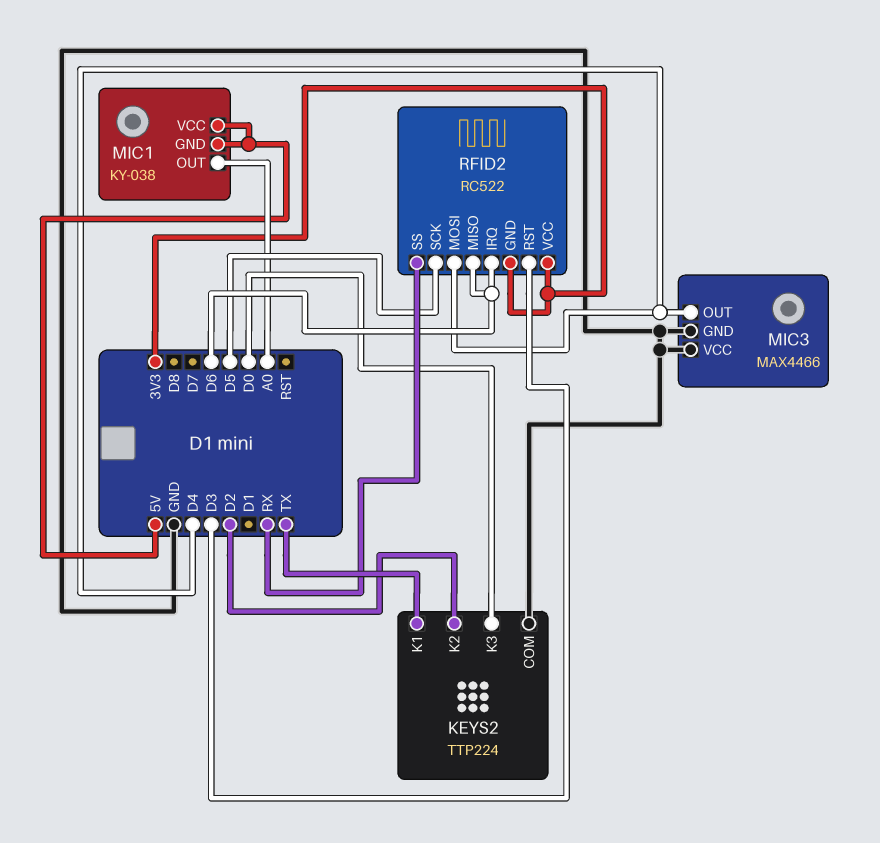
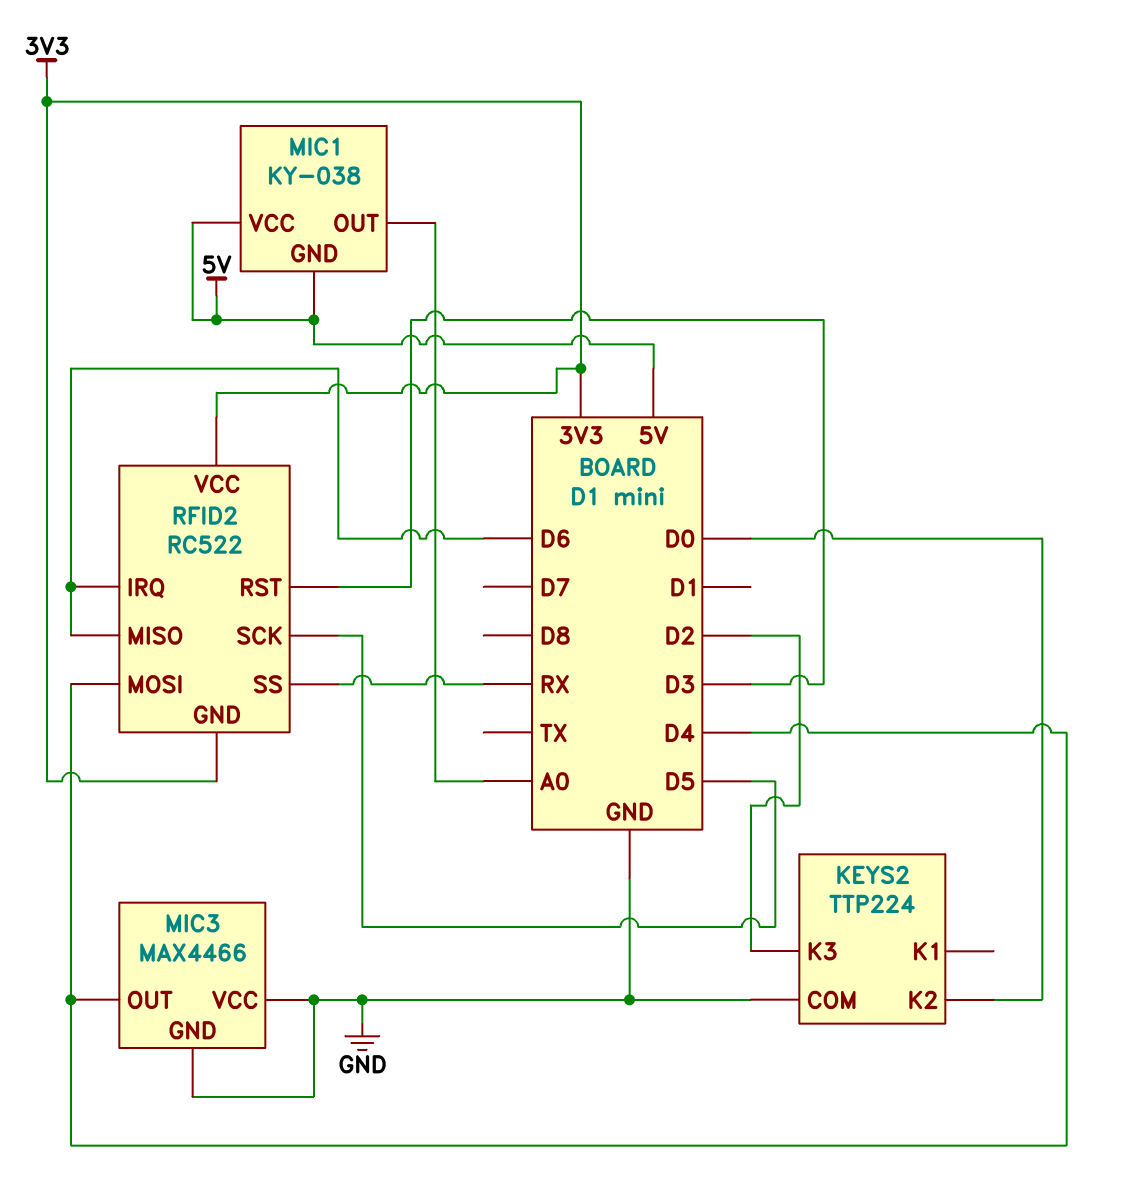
KEYS2 pin K1: TX -> none
KEYS2 pin K2: D2 -> D0
KEYS2 pin K3: D0 -> D2

